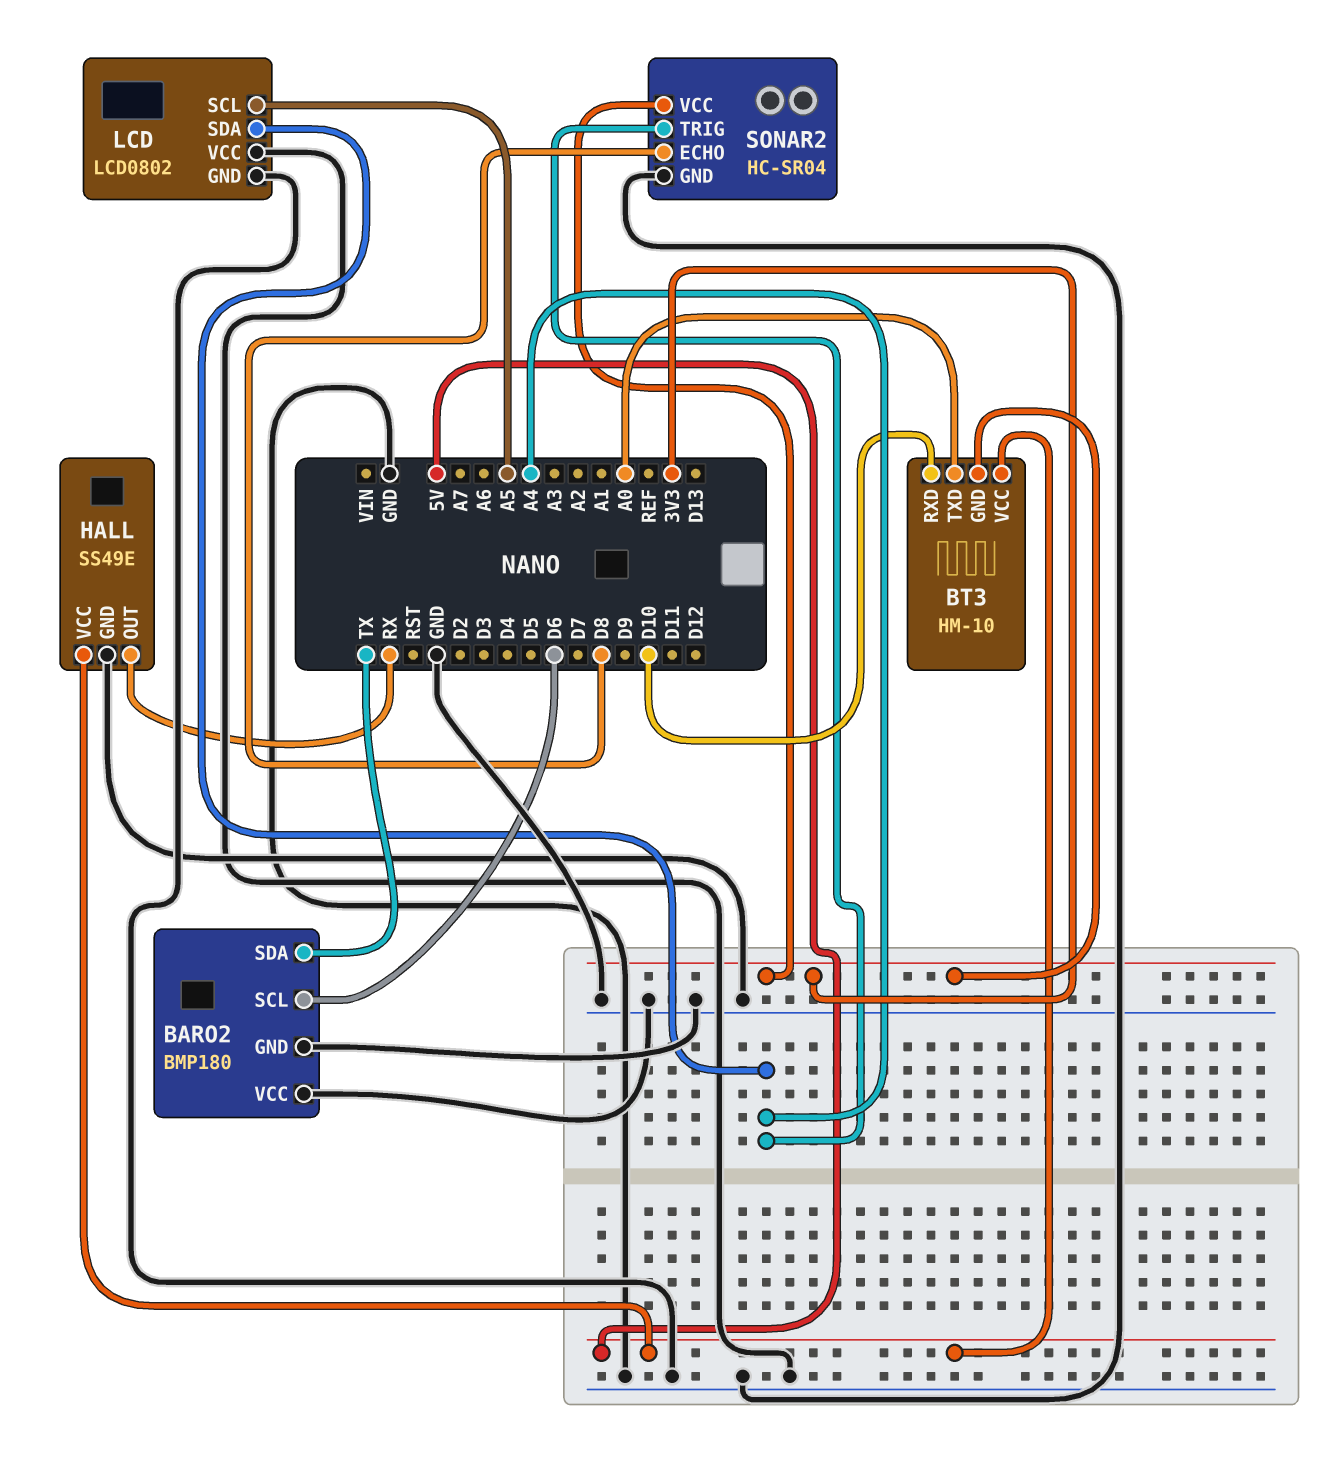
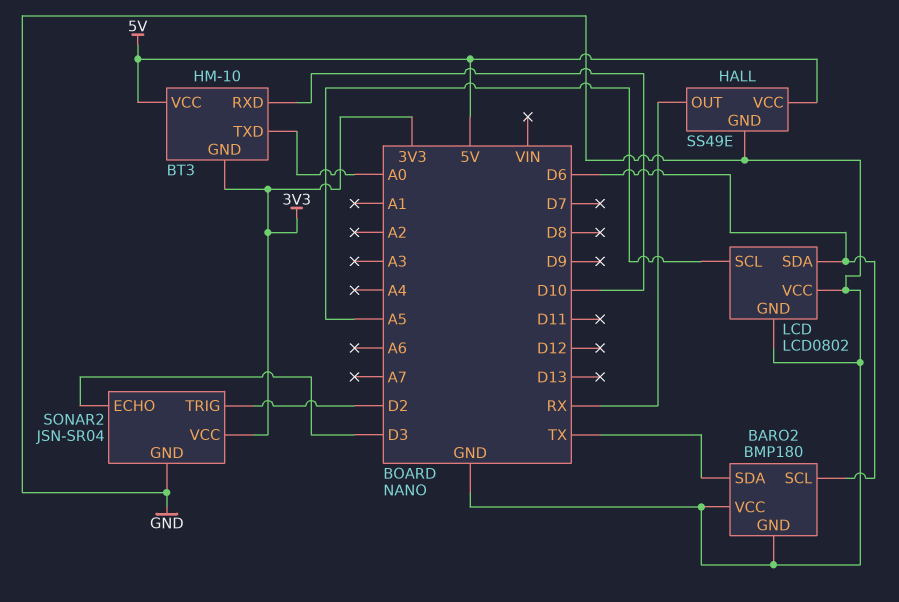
LCD pin SDA: A4 -> D6
SONAR2: HC-SR04 -> JSN-SR04
SONAR2 pin ECHO: D8 -> D3
SONAR2 pin TRIG: A4 -> D2

